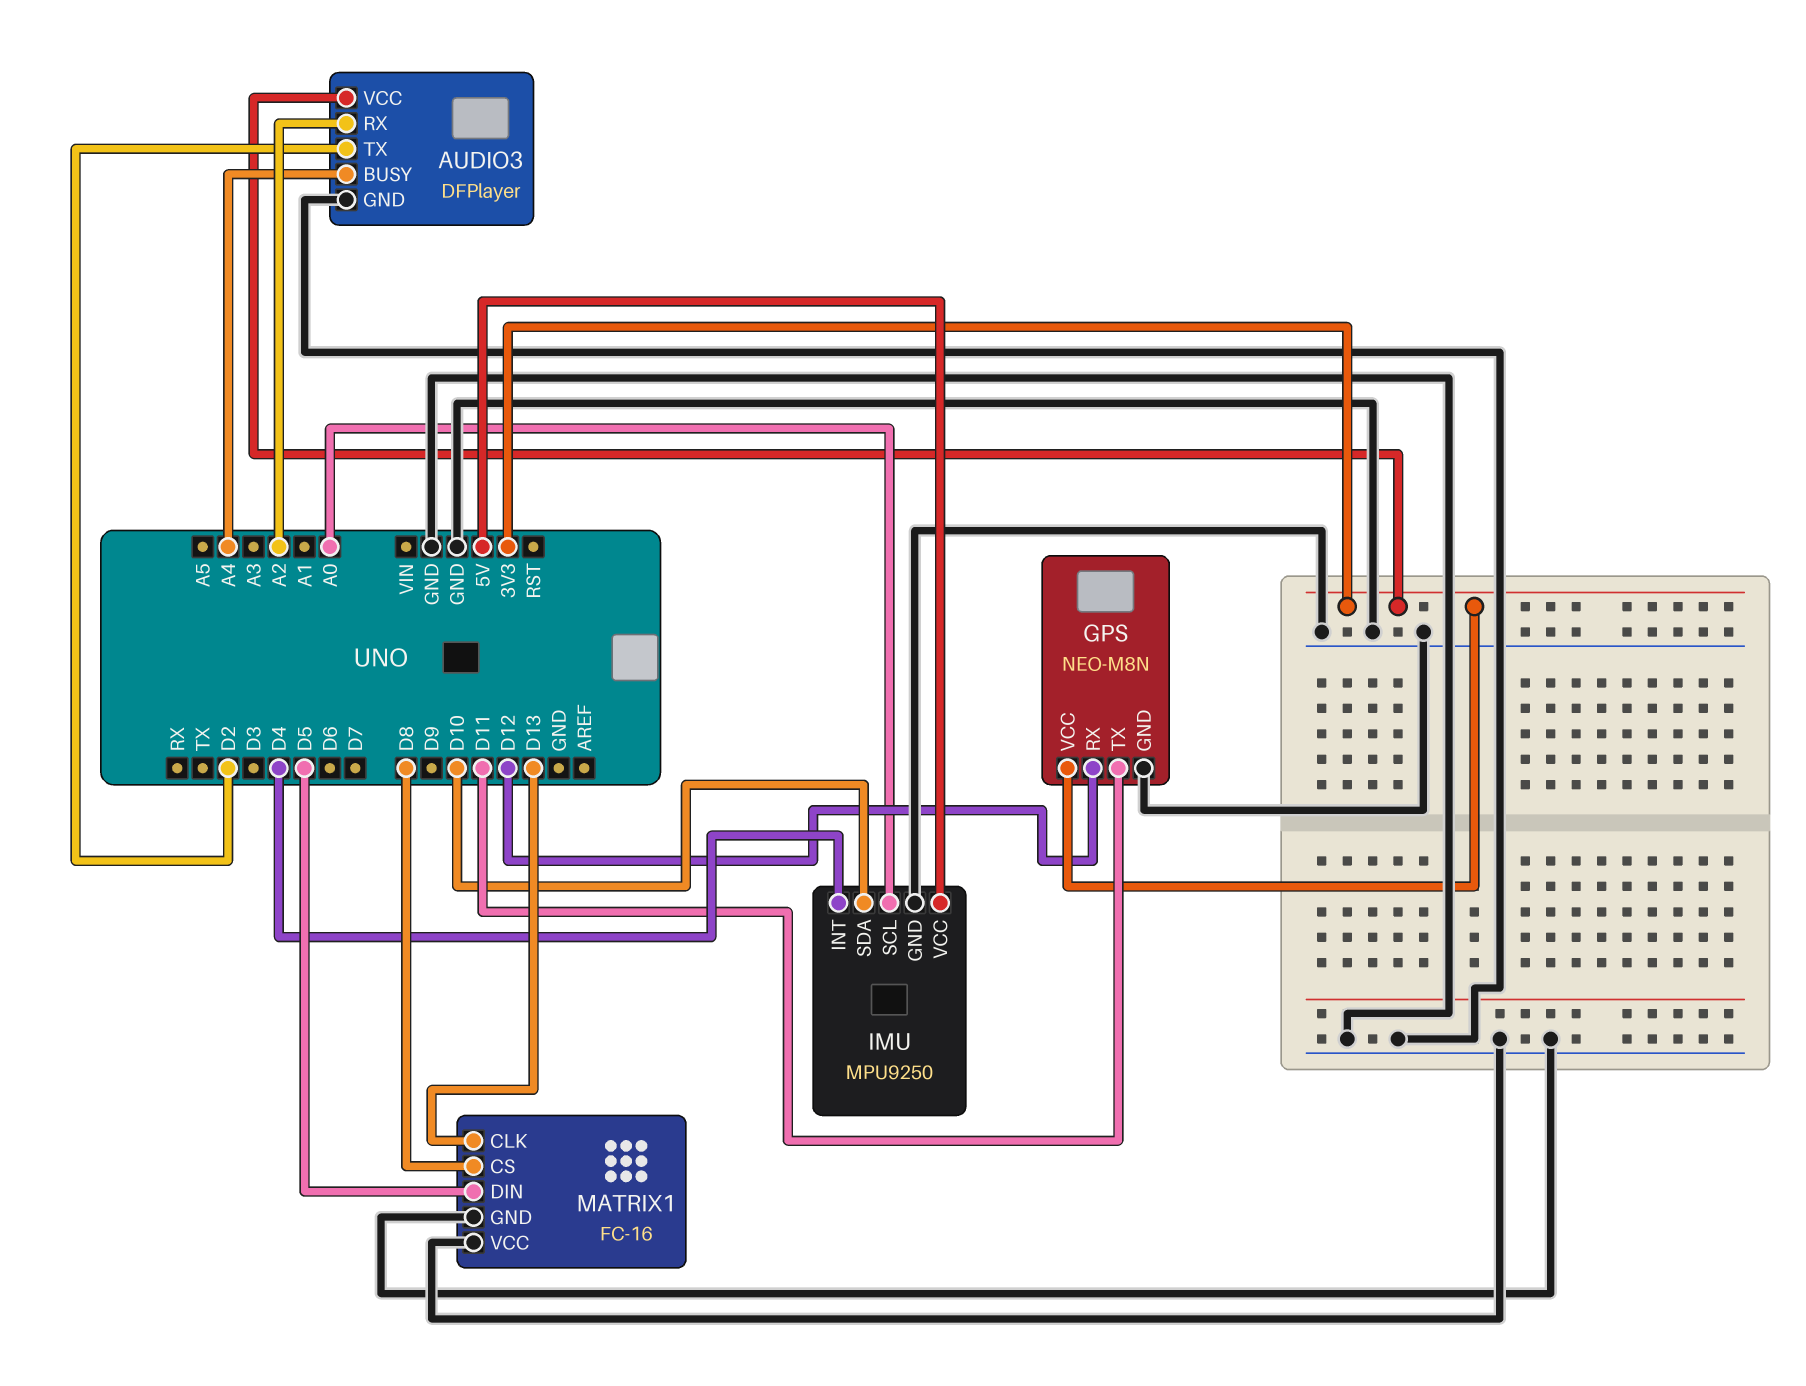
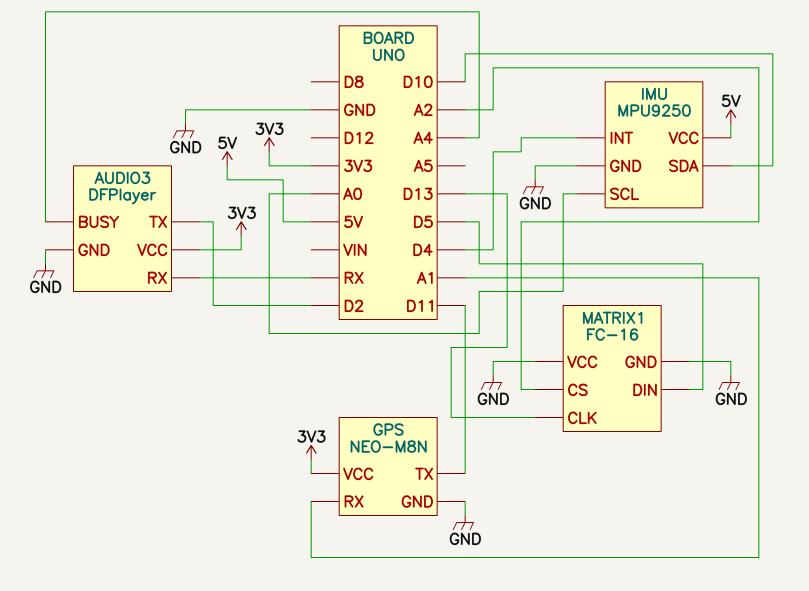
AUDIO3 pin RX: A2 -> RX
GPS pin RX: D12 -> A1
MATRIX1 pin CS: D8 -> A2

